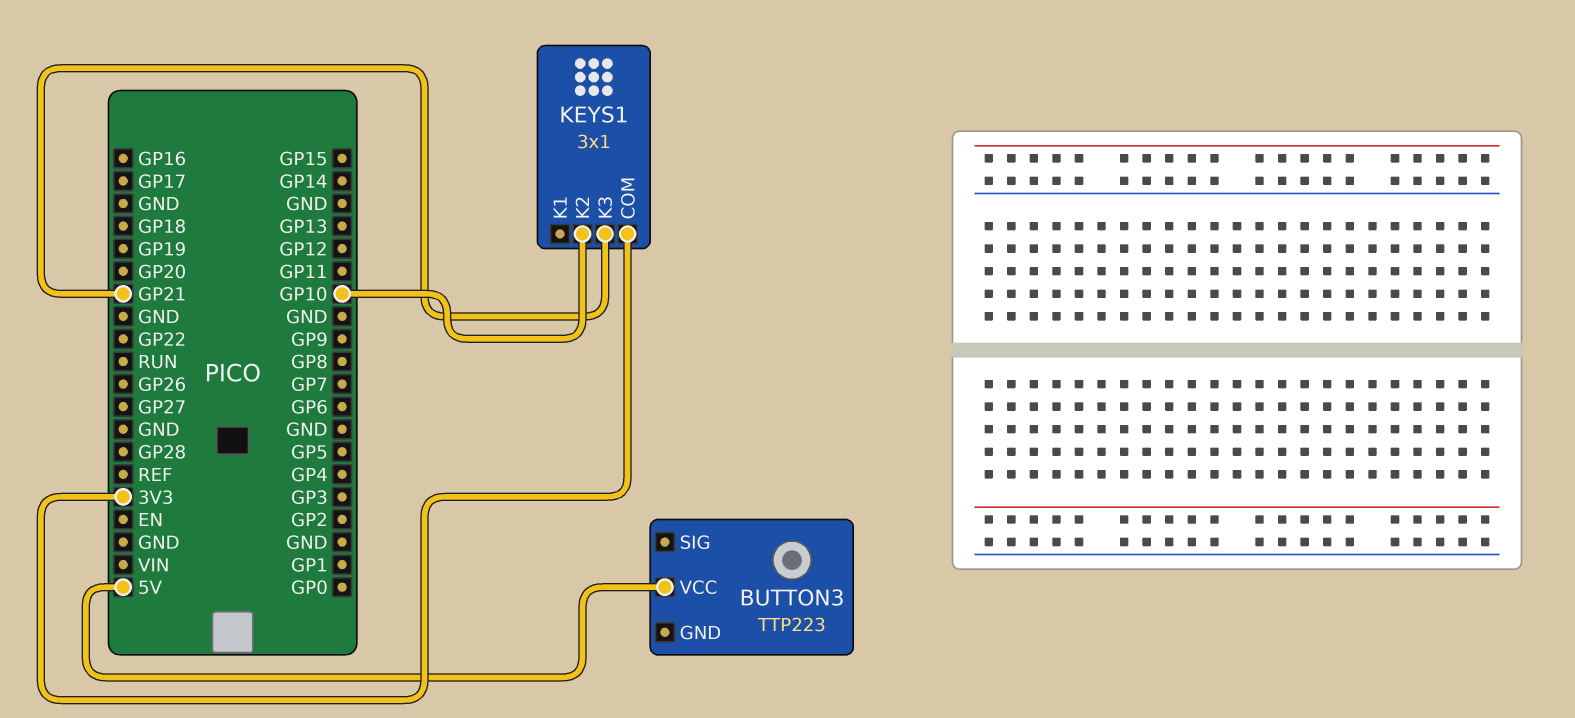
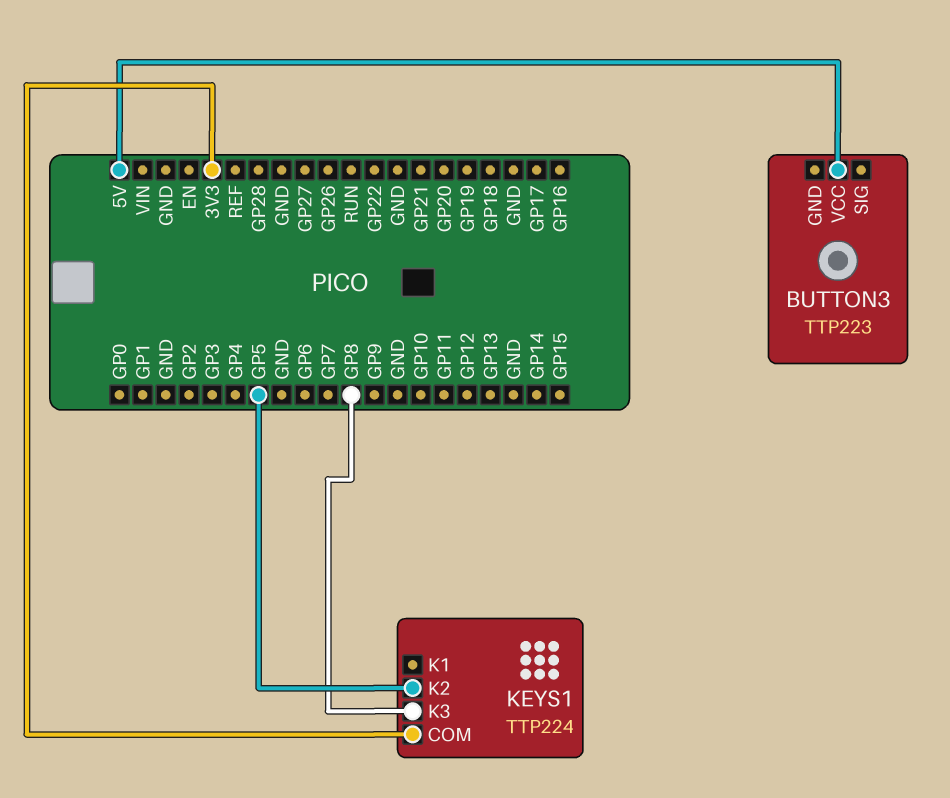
KEYS1: 3x1 -> TTP224
KEYS1 pin K2: GP10 -> GP5
KEYS1 pin K3: GP21 -> GP8

